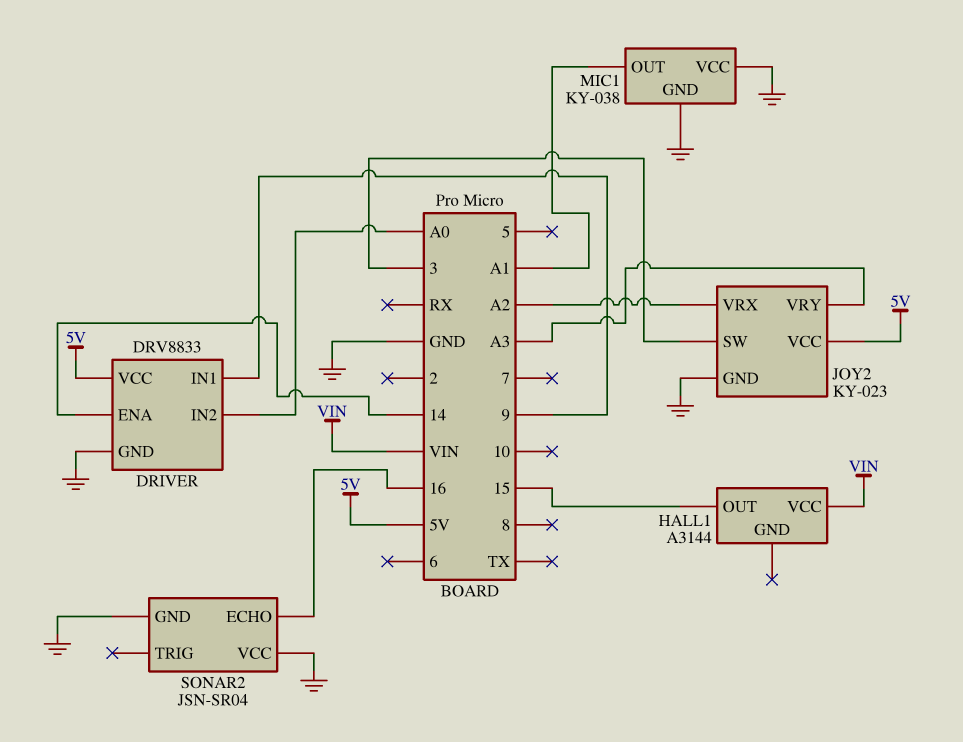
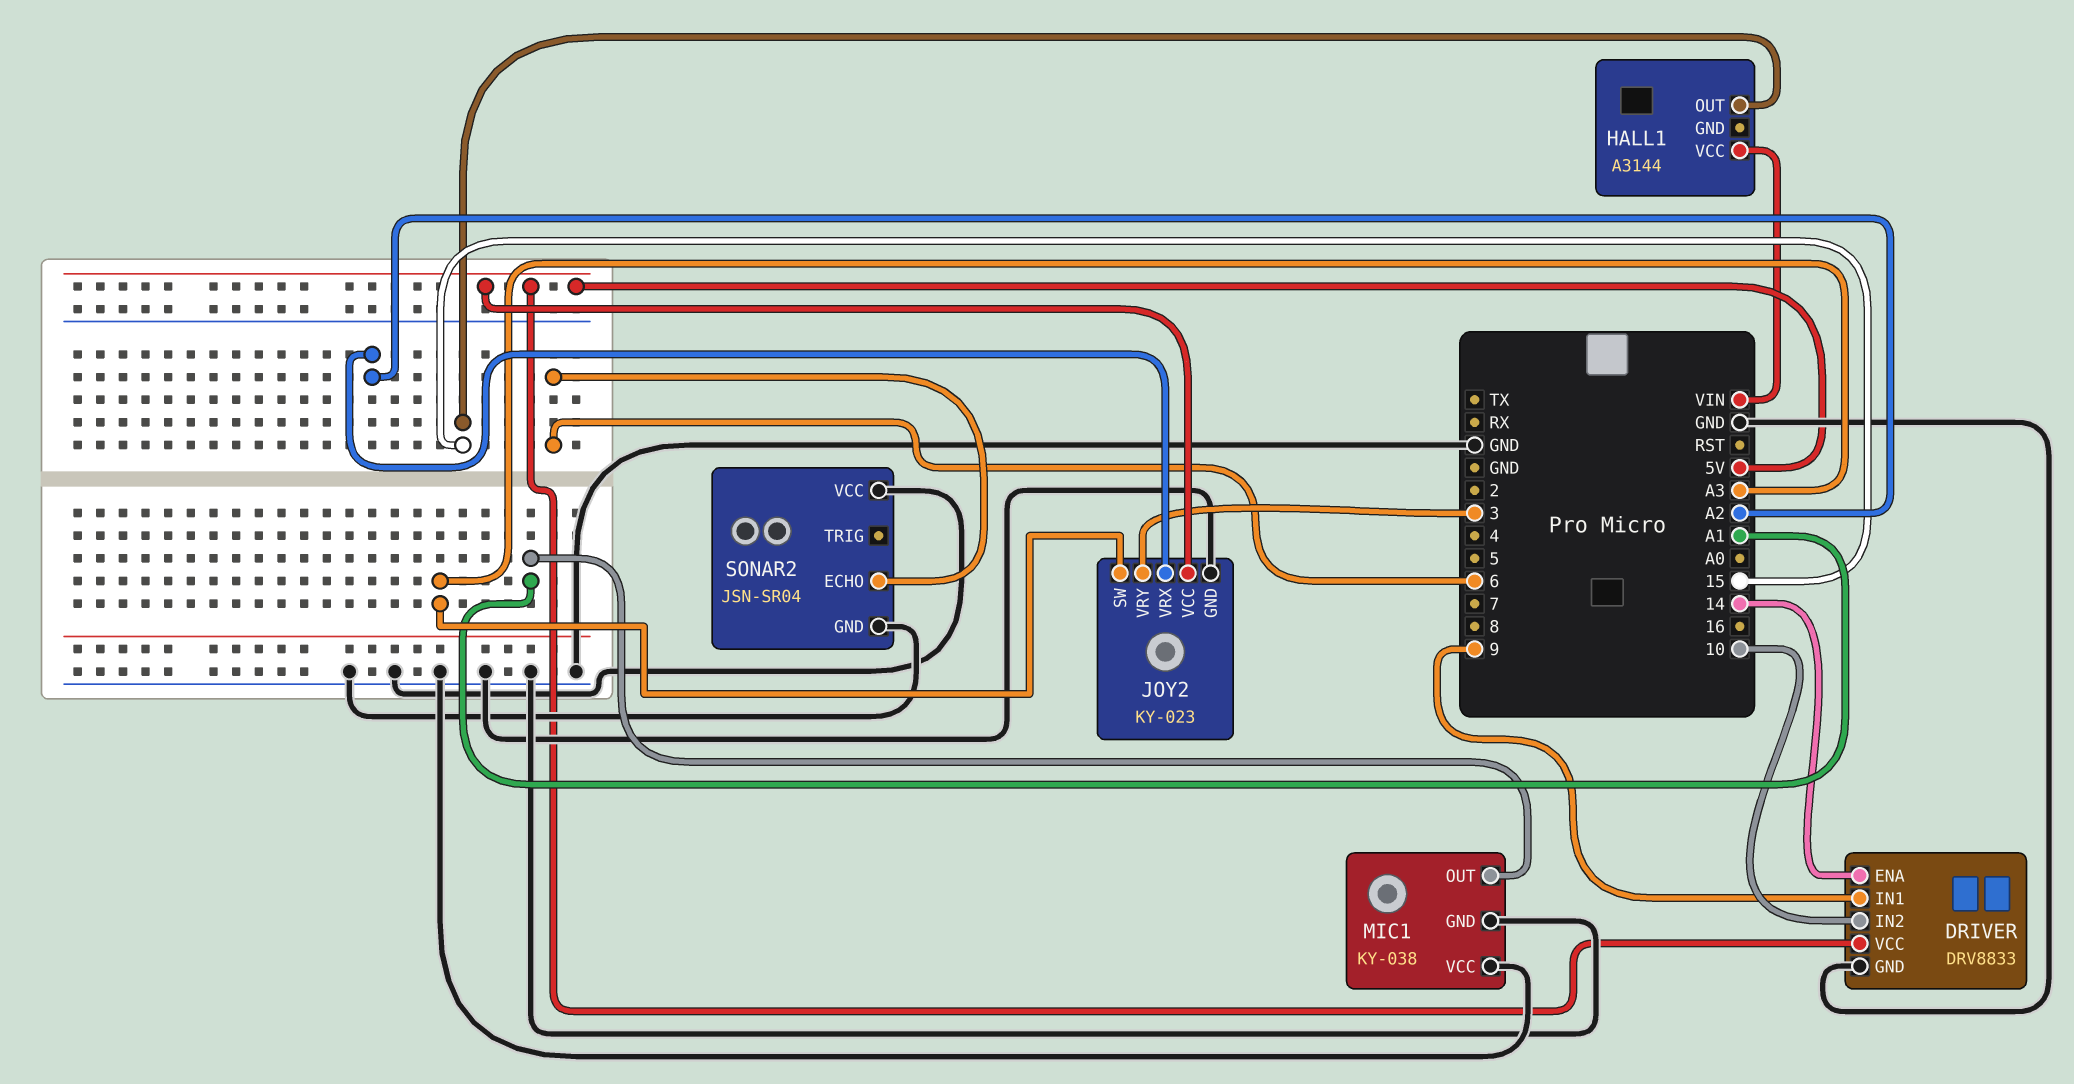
DRIVER pin IN2: A0 -> 10
JOY2 pin SW: 3 -> A3
JOY2 pin VRY: A3 -> 3
SONAR2 pin ECHO: 16 -> 6

